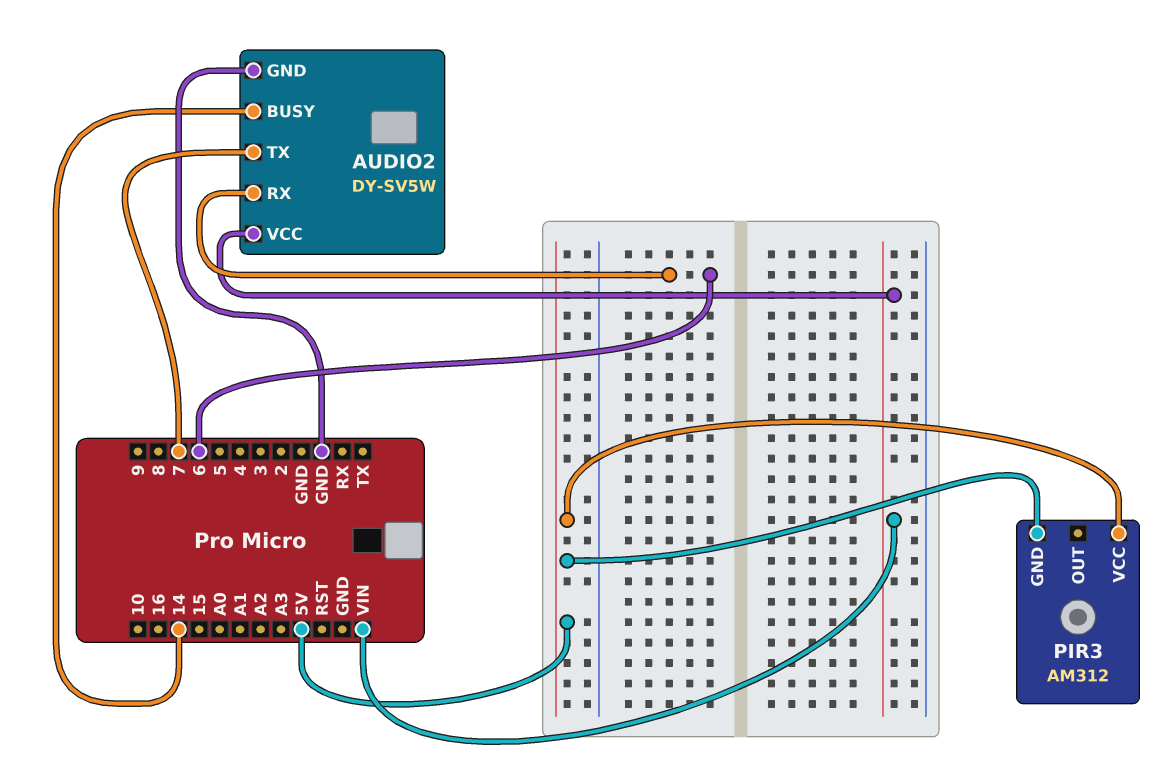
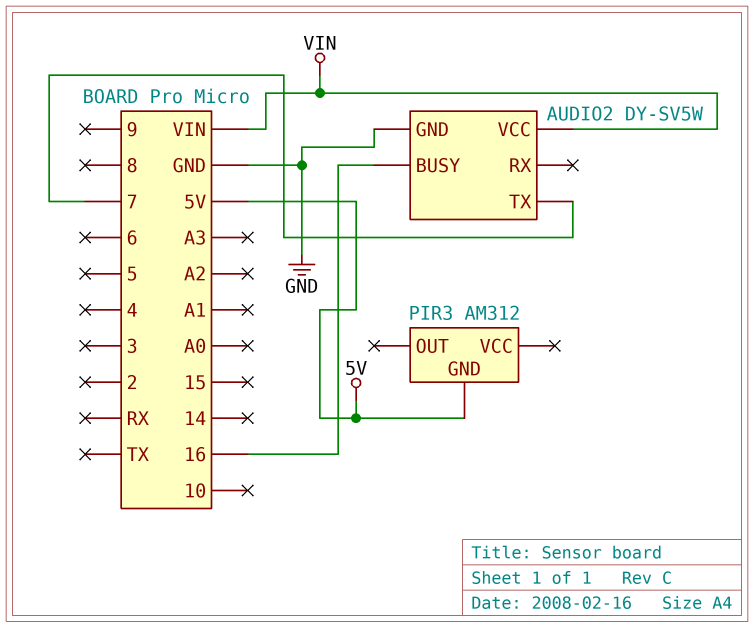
AUDIO2 pin BUSY: 14 -> 16
AUDIO2 pin RX: 6 -> none
PIR3 pin VCC: 5V -> none

